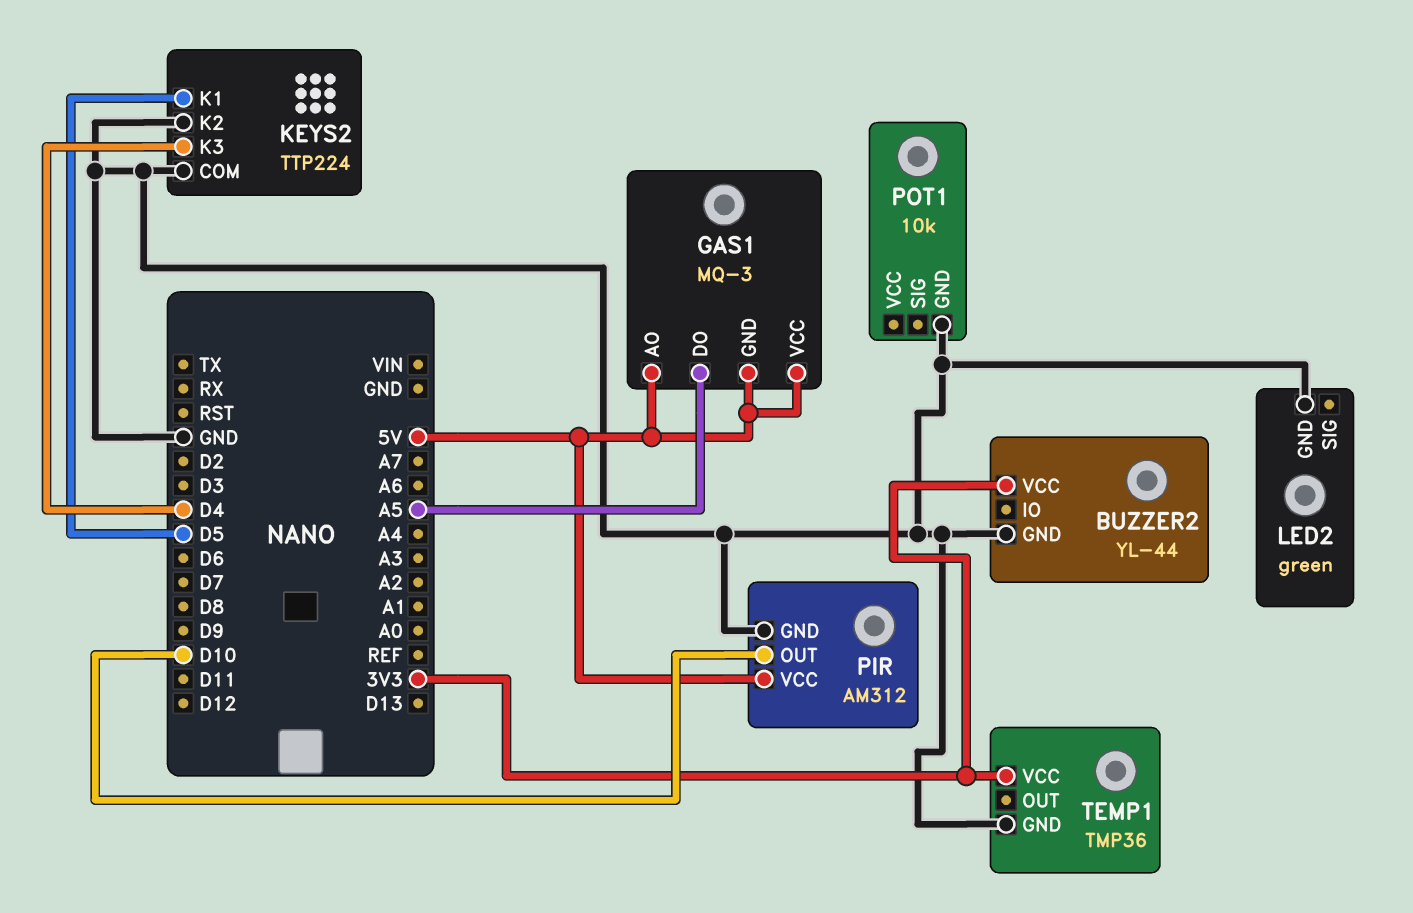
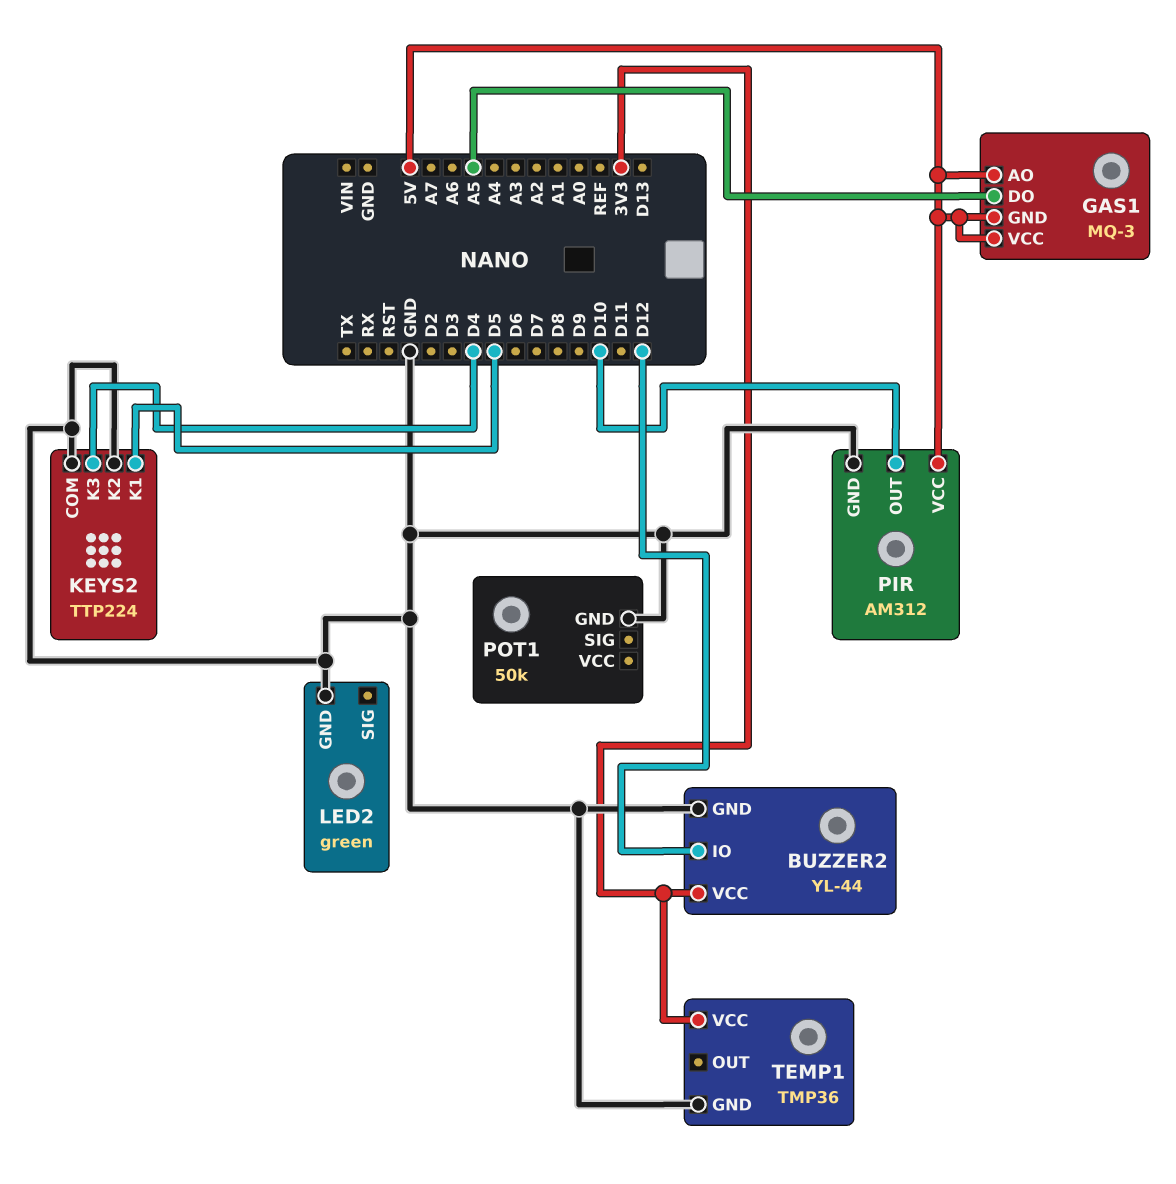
BUZZER2 pin IO: none -> D12
POT1: 10k -> 50k

